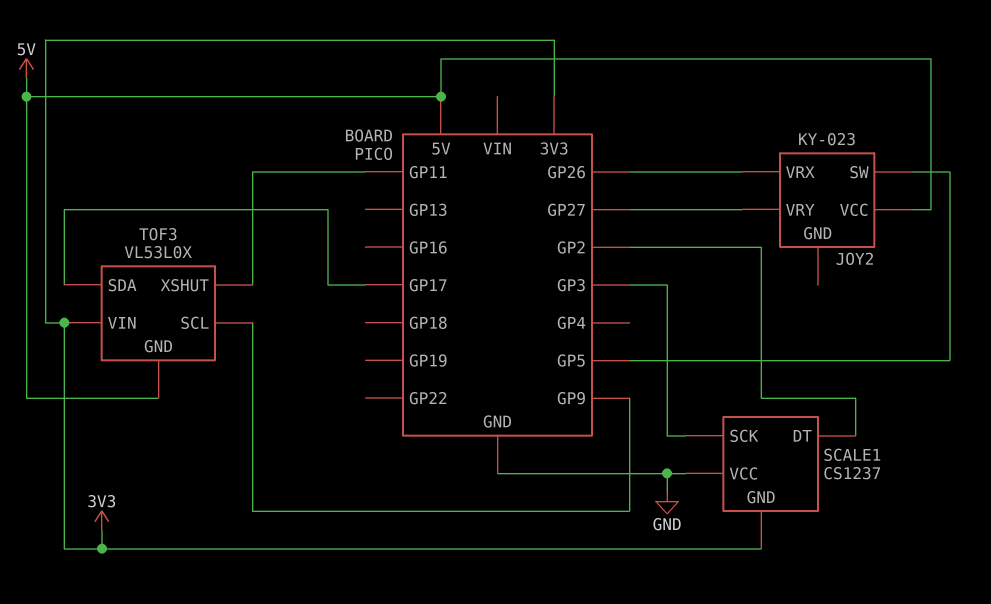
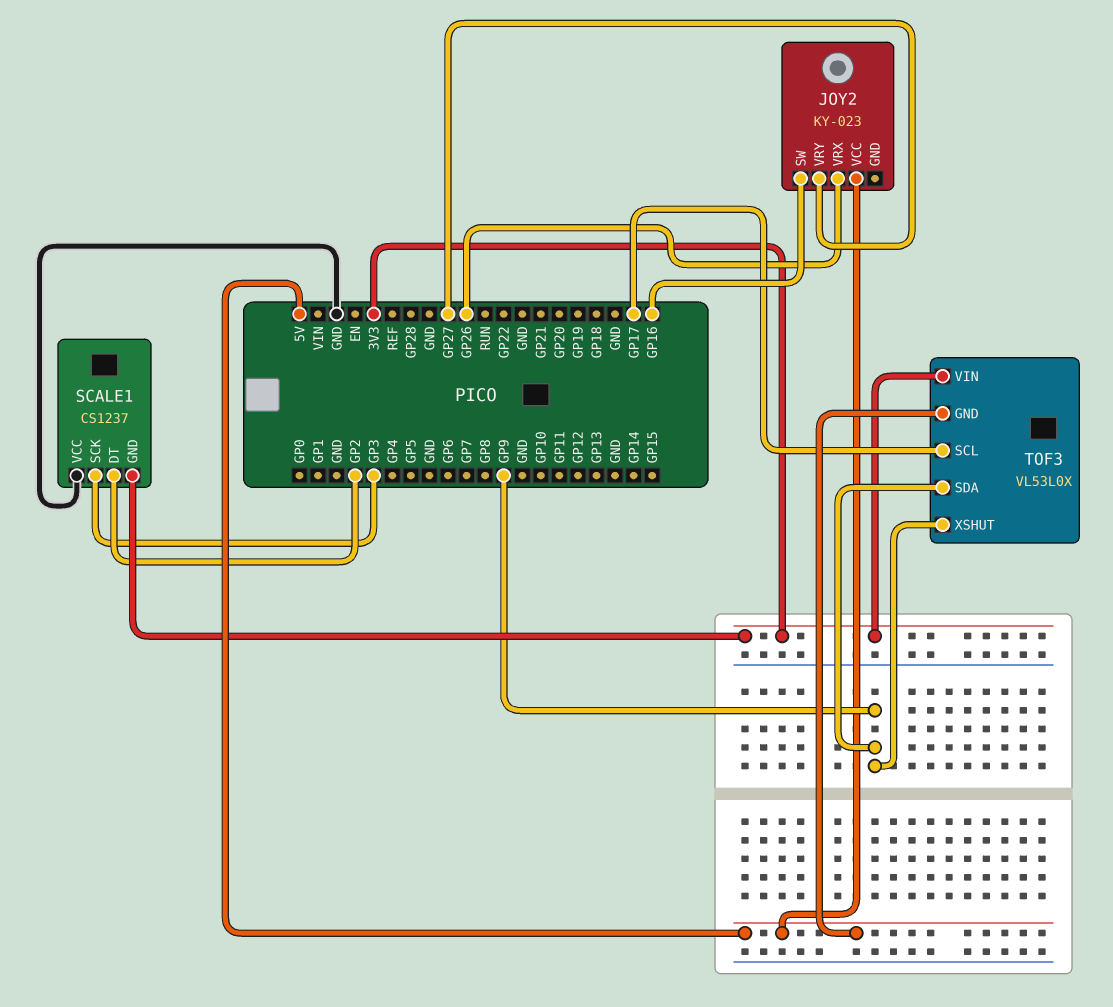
JOY2 pin SW: GP5 -> GP16
TOF3 pin SCL: GP9 -> GP17
TOF3 pin SDA: GP17 -> GP9
TOF3 pin XSHUT: GP11 -> GP9

